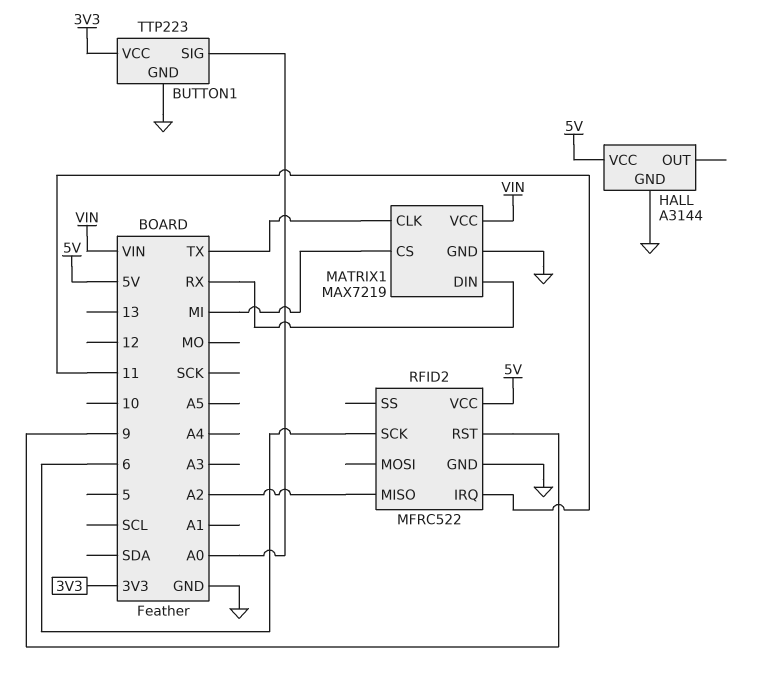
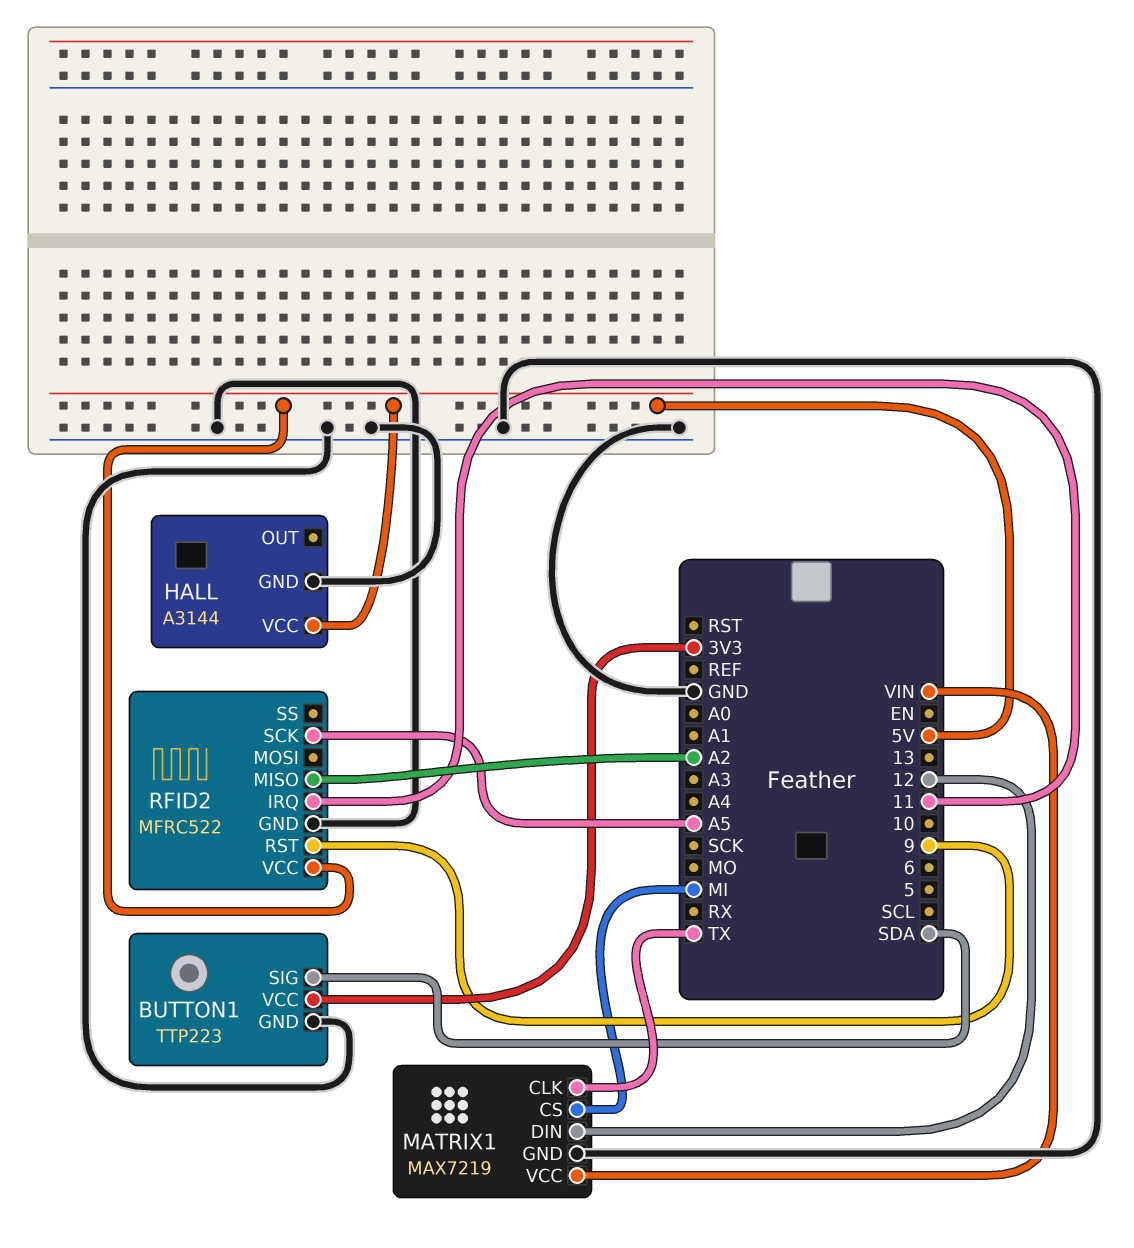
BUTTON1 pin SIG: A0 -> SDA
MATRIX1 pin DIN: RX -> 12
RFID2 pin SCK: 6 -> A5

